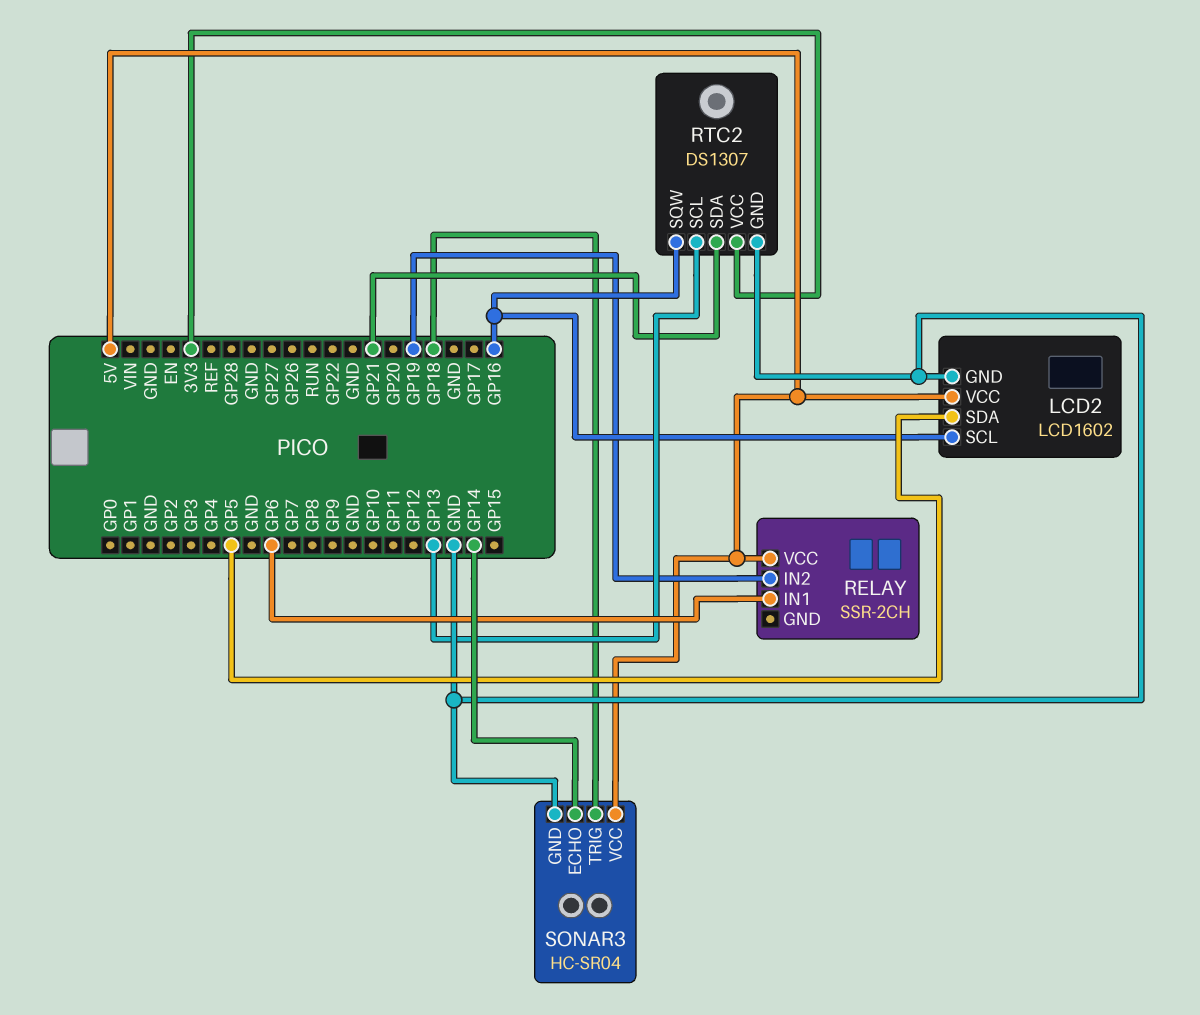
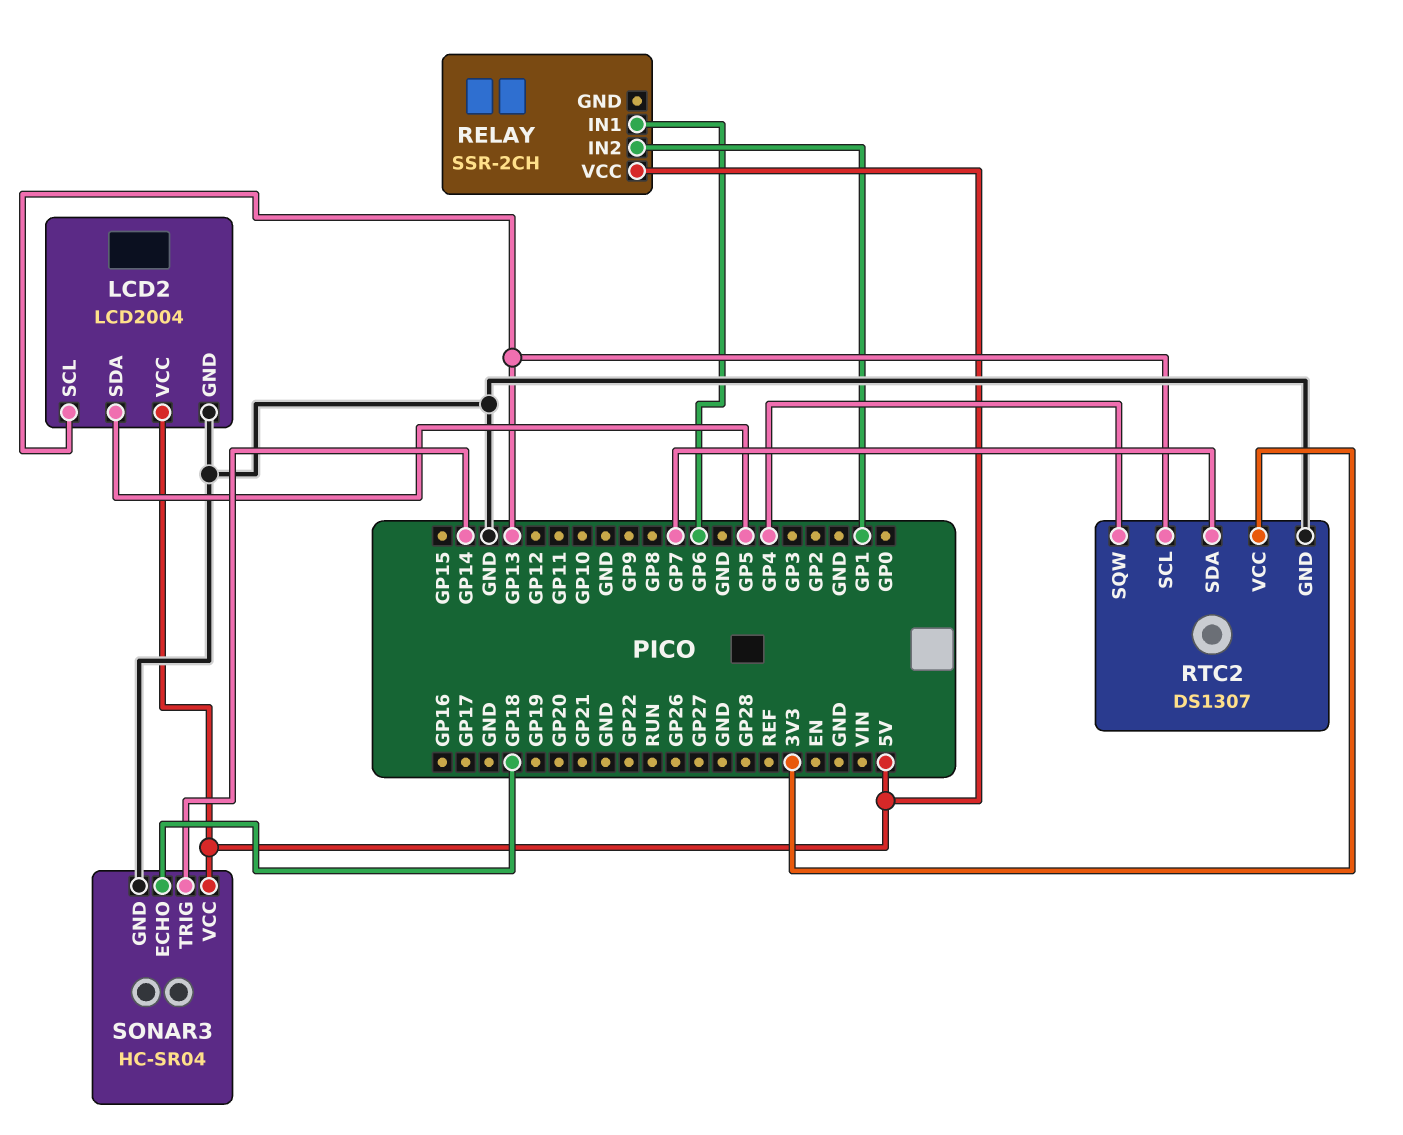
LCD2: LCD1602 -> LCD2004
LCD2 pin SCL: GP16 -> GP13
RELAY pin IN2: GP19 -> GP1
RTC2 pin SDA: GP21 -> GP7
RTC2 pin SQW: GP16 -> GP4
SONAR3 pin ECHO: GP14 -> GP18
SONAR3 pin TRIG: GP18 -> GP14

